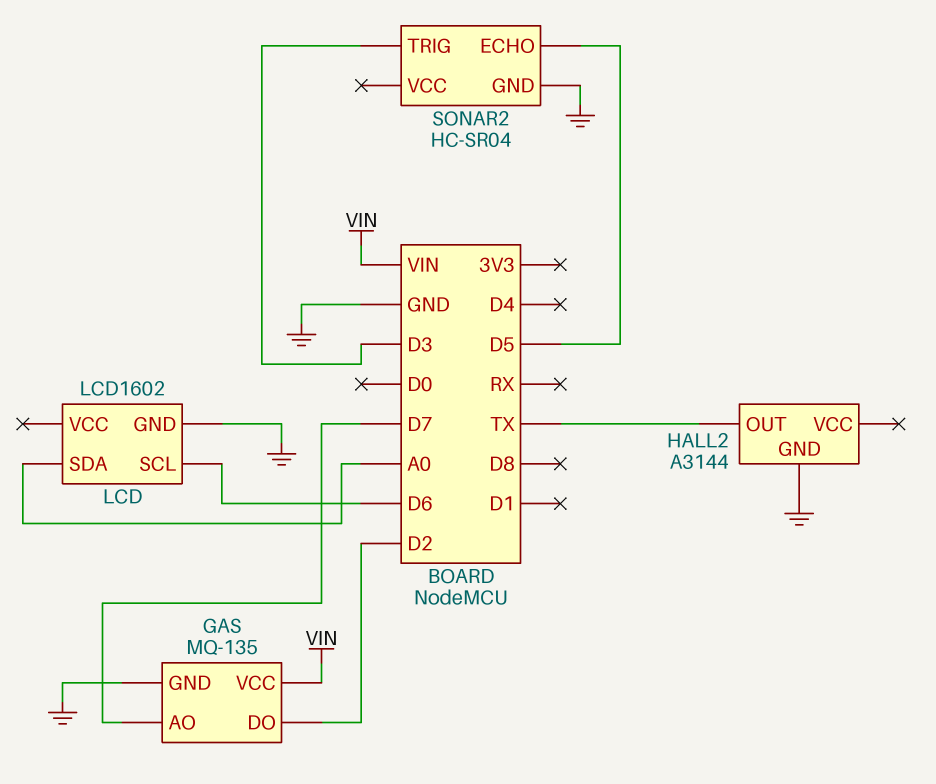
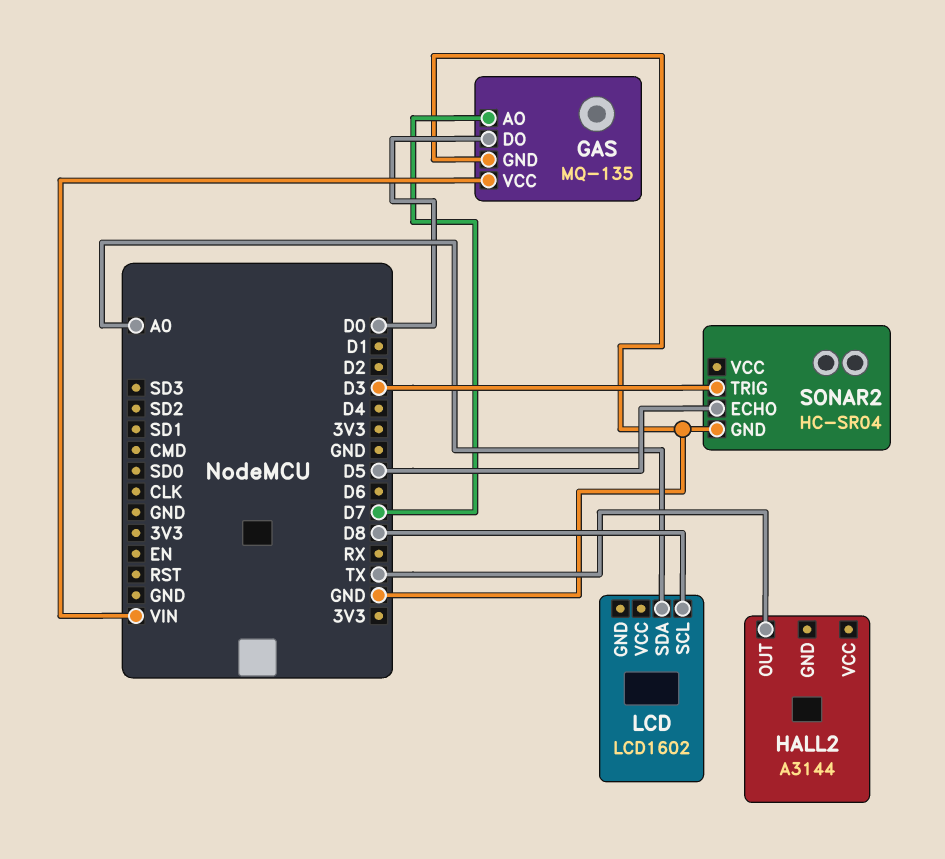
GAS pin DO: D2 -> D0
HALL2 pin GND: GND -> none
LCD pin GND: GND -> none
LCD pin SCL: D6 -> D8

